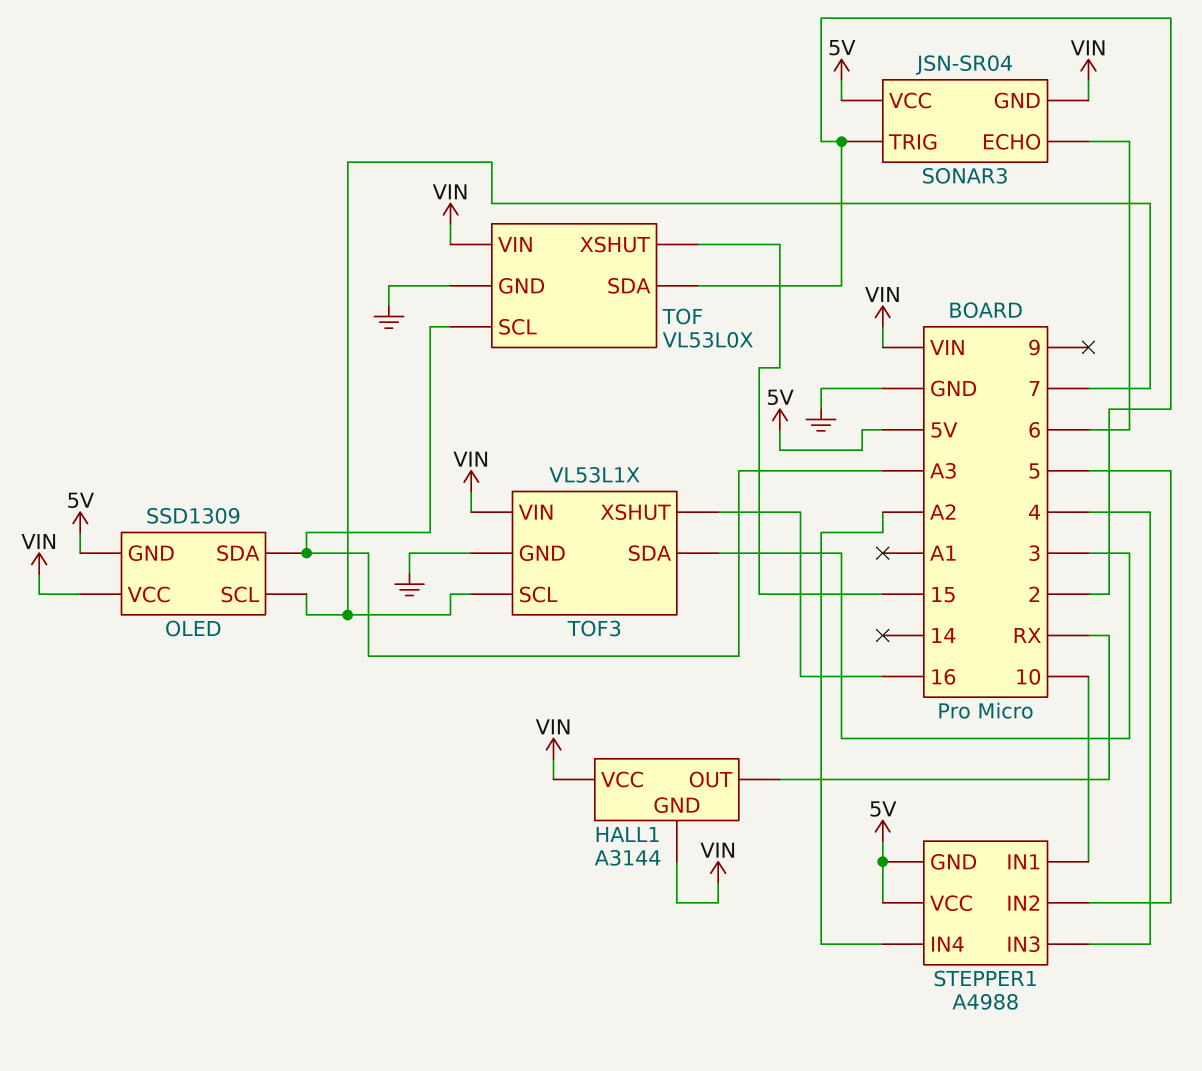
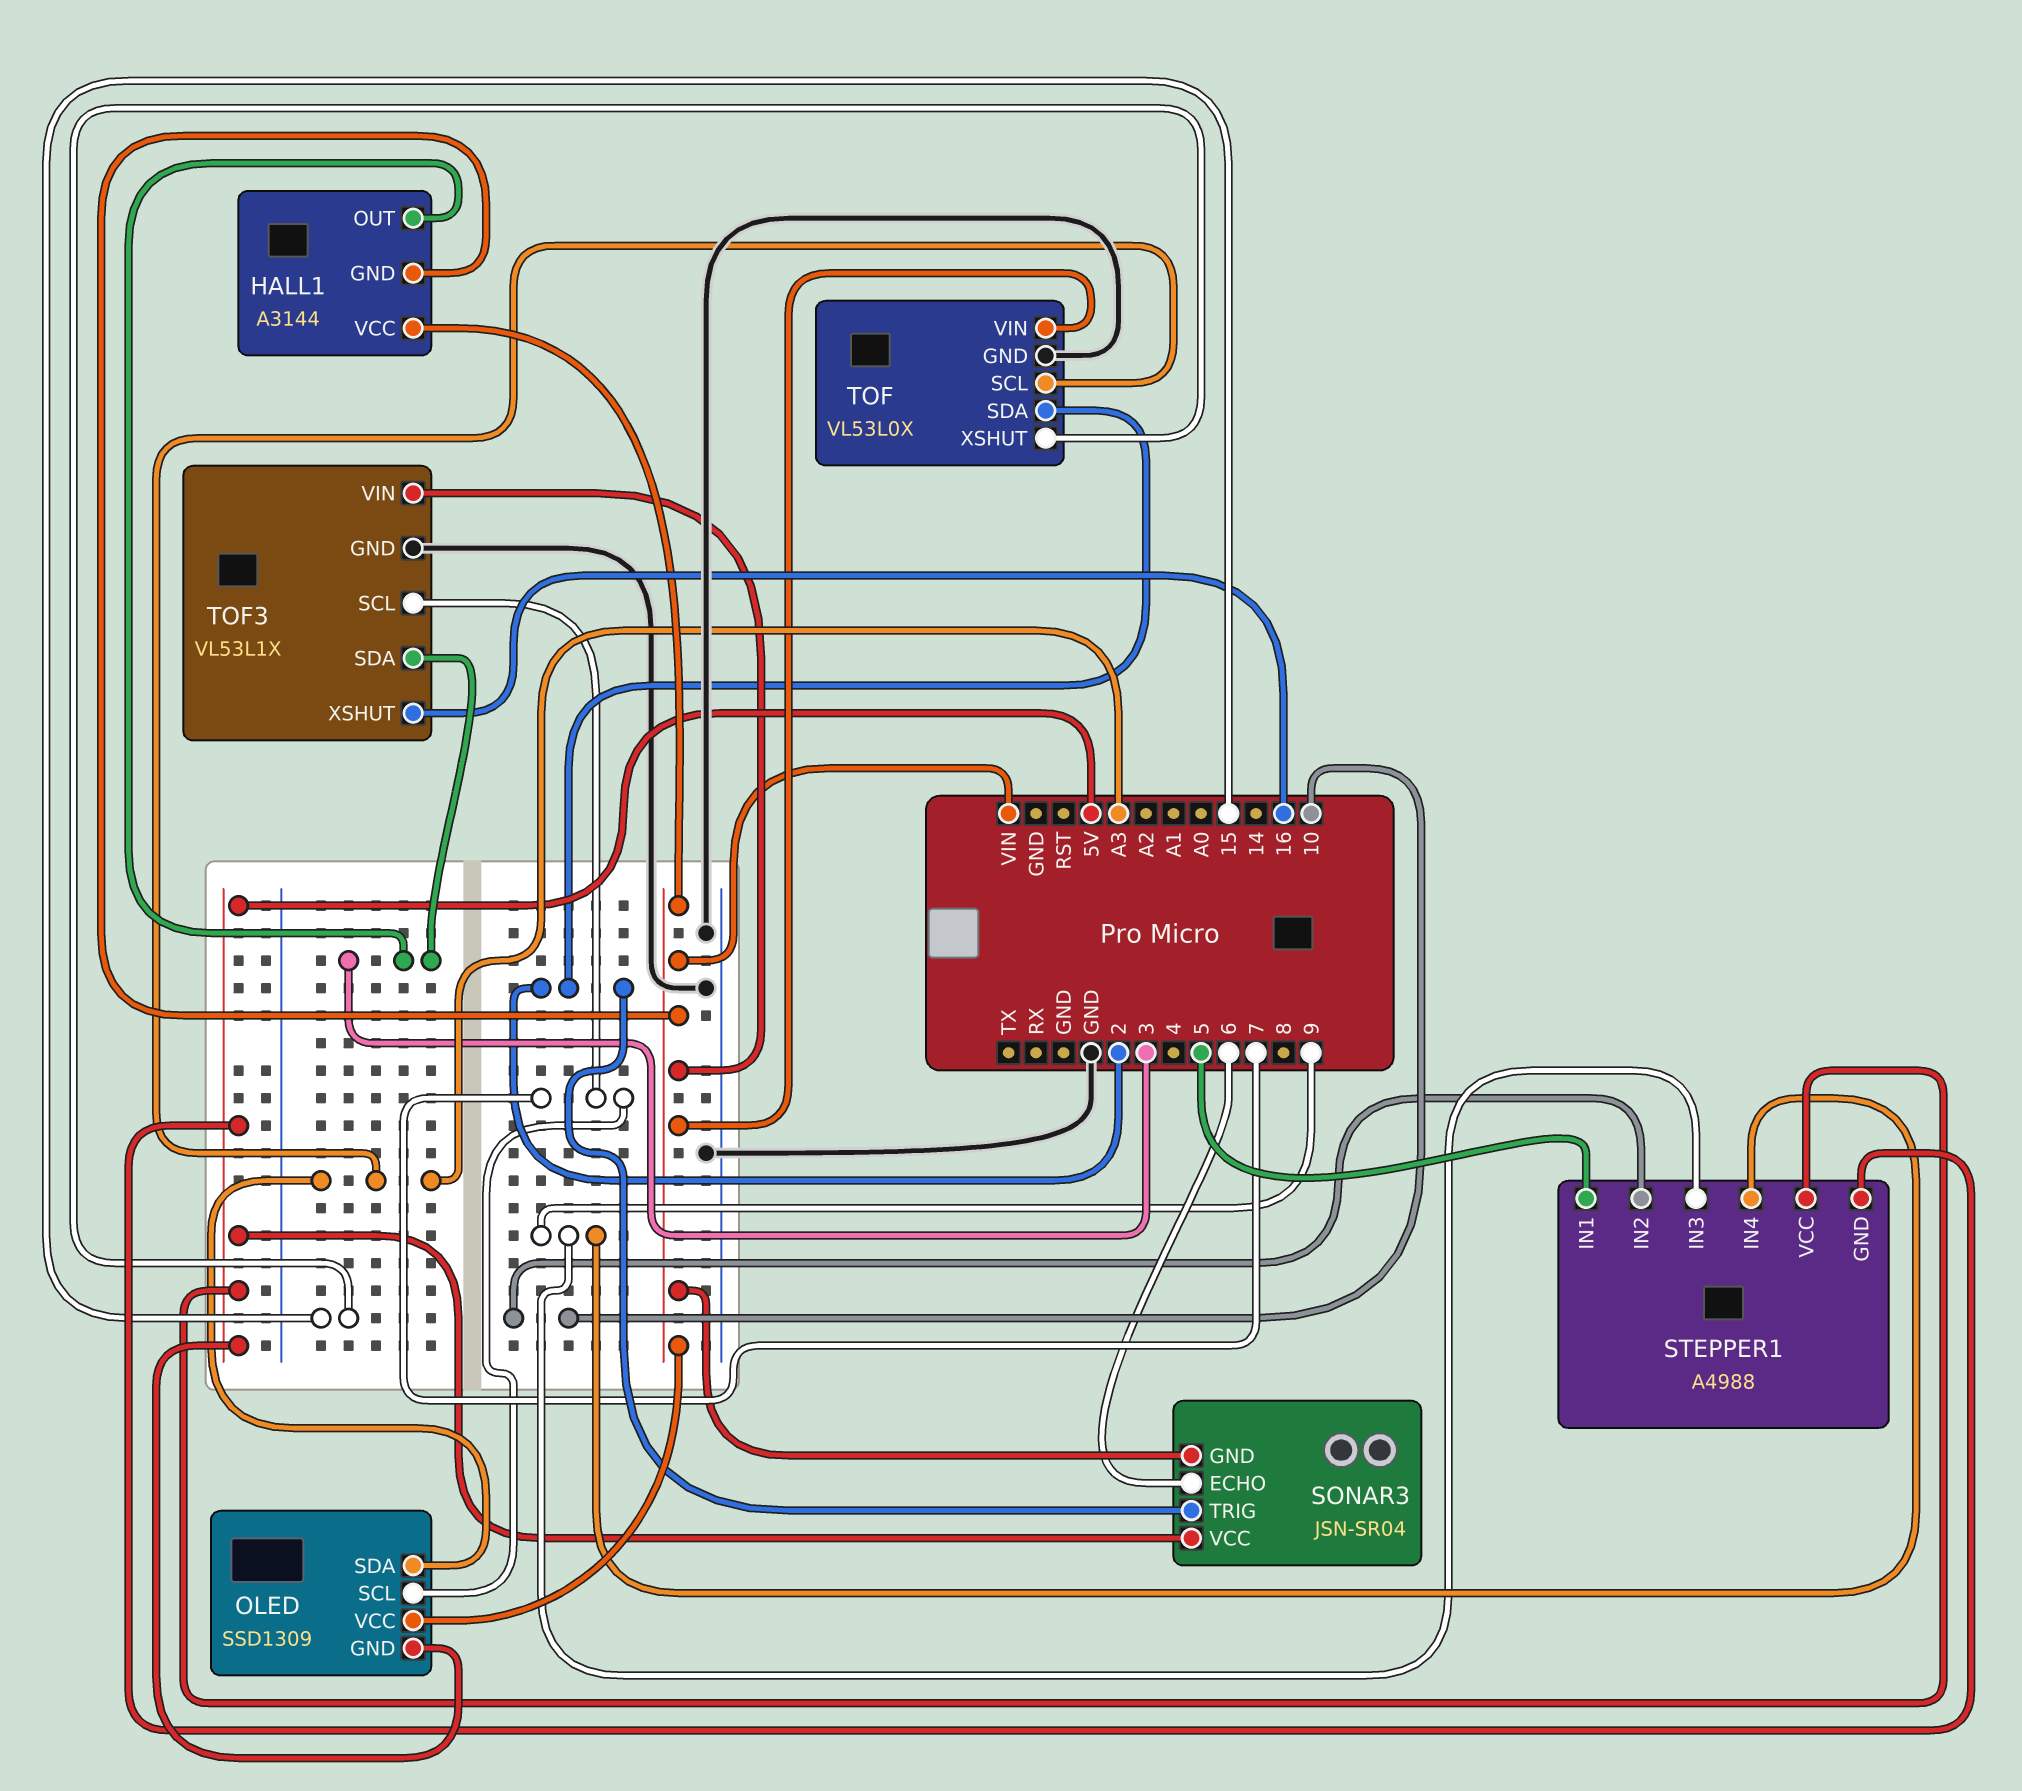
HALL1 pin OUT: RX -> 3
STEPPER1 pin IN1: 10 -> 5
STEPPER1 pin IN2: 5 -> 10
STEPPER1 pin IN3: 4 -> 9
STEPPER1 pin IN4: A2 -> 9

